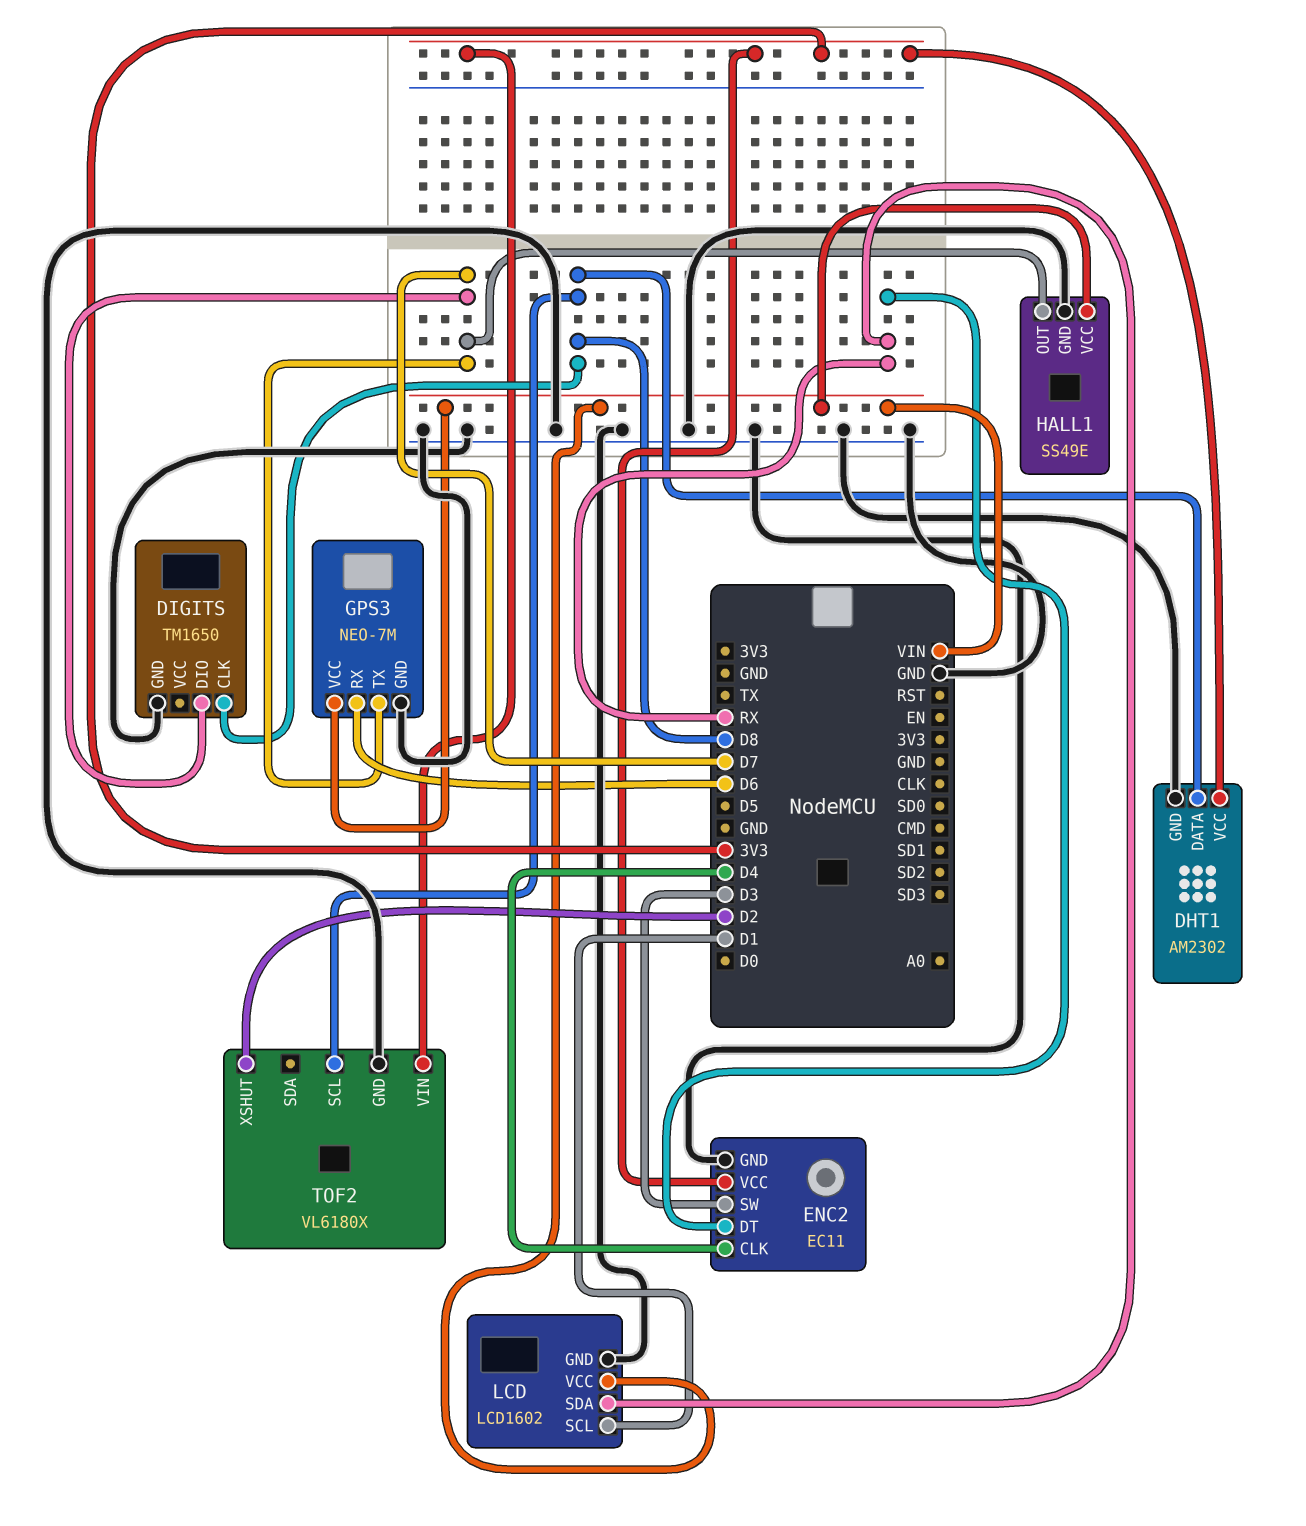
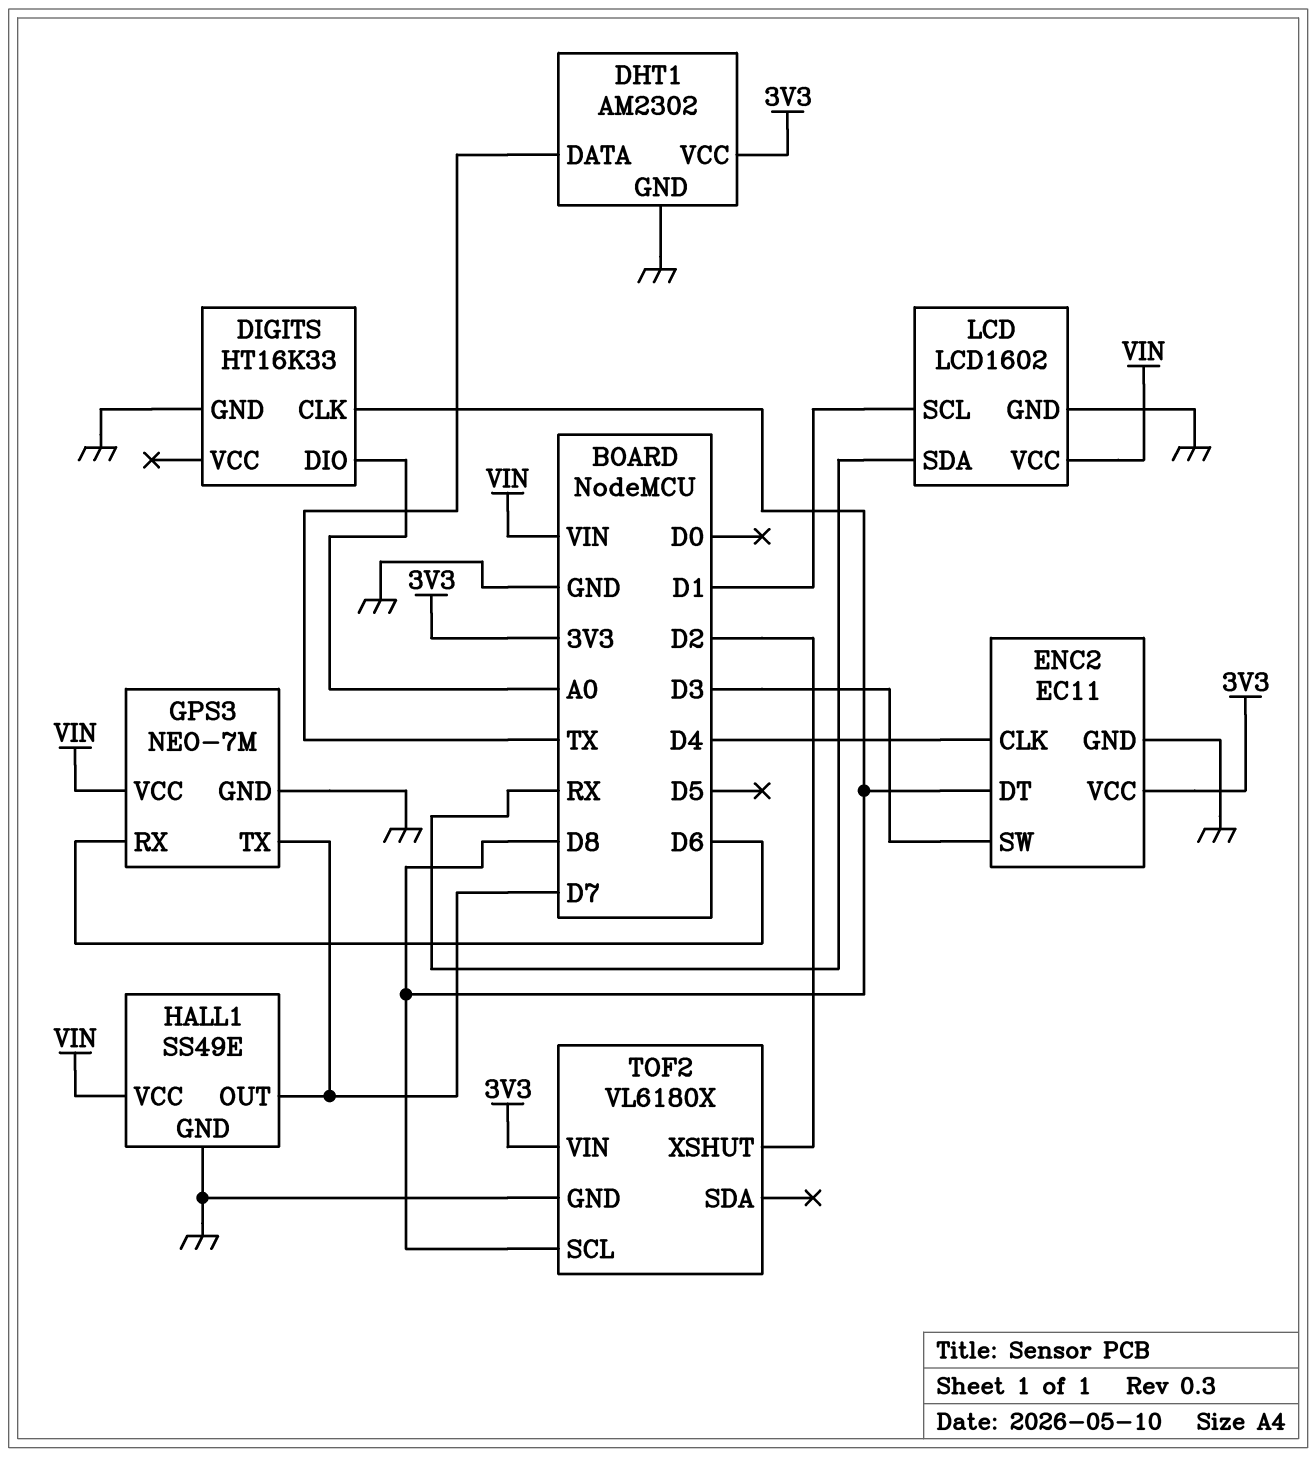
DHT1 pin DATA: D8 -> TX
DIGITS: TM1650 -> HT16K33
DIGITS pin DIO: D7 -> A0
ENC2 pin DT: RX -> D8

